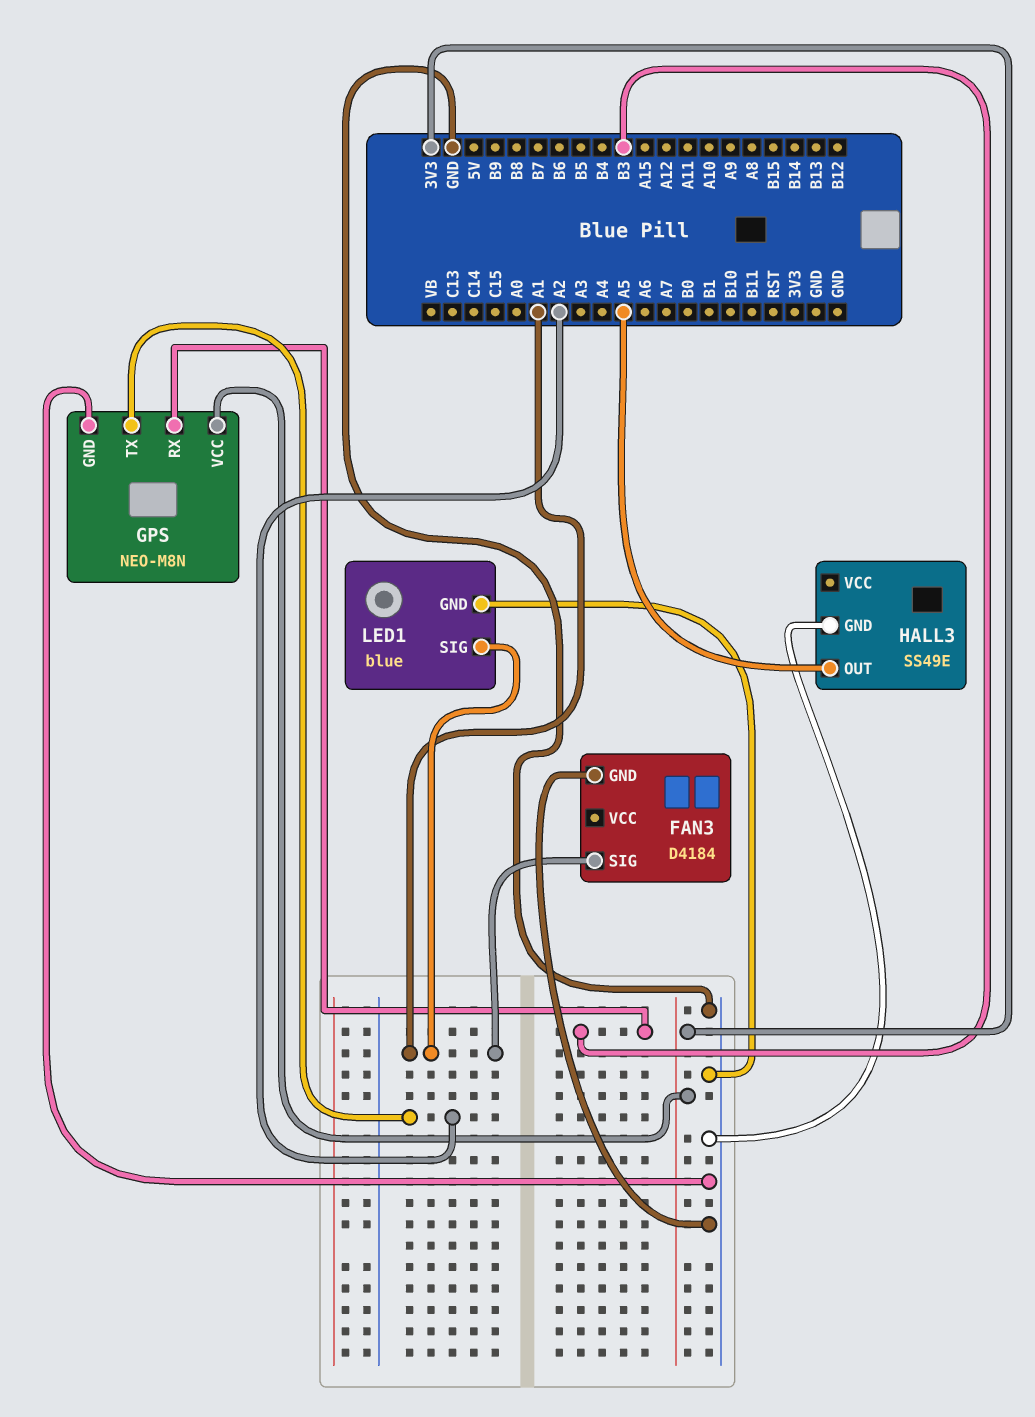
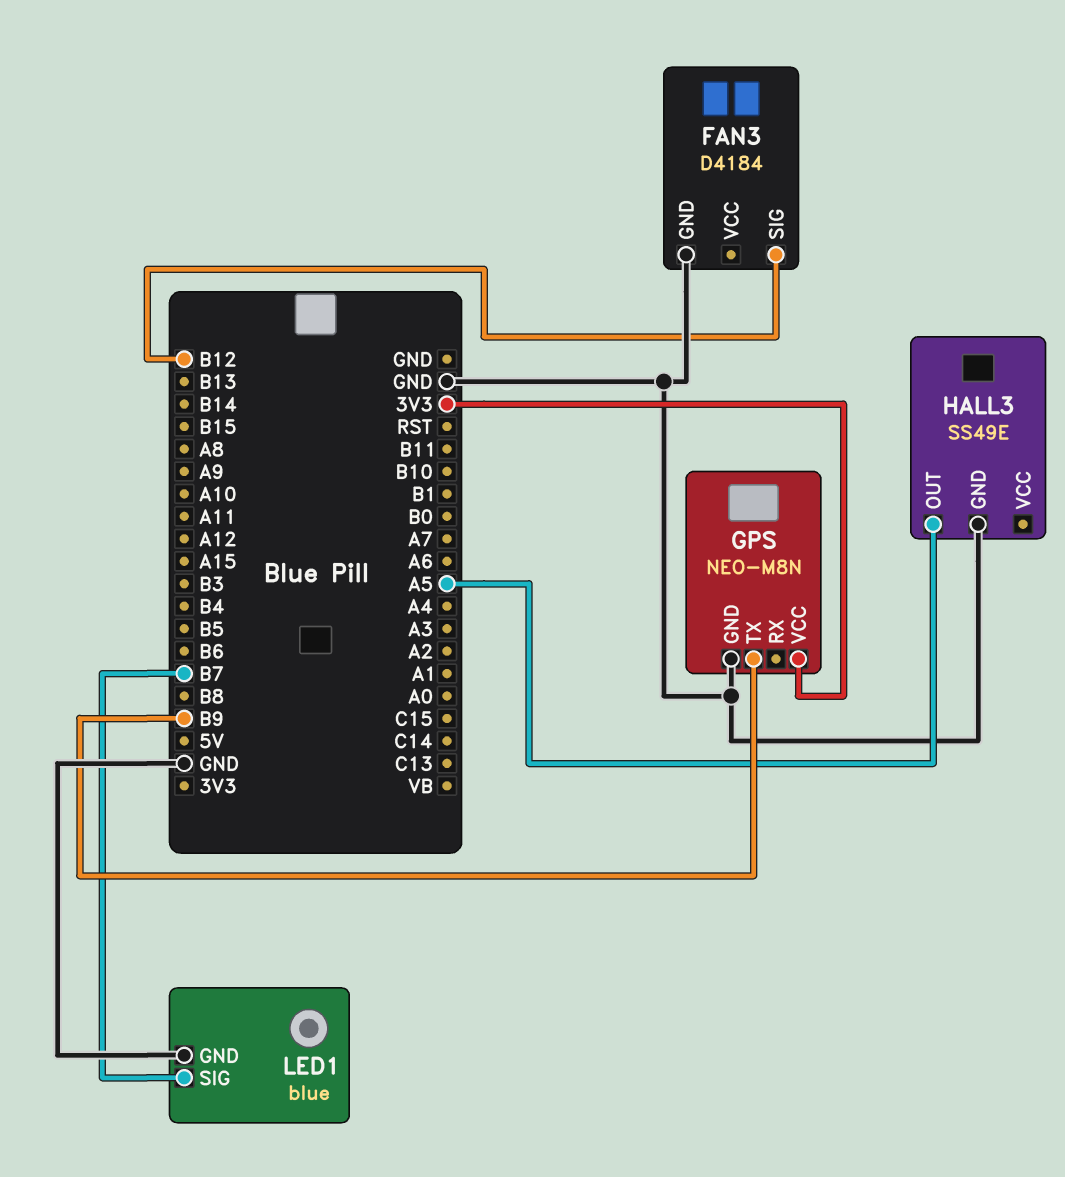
FAN3 pin SIG: A1 -> B12
GPS pin RX: B3 -> none
GPS pin TX: A2 -> B9
LED1 pin SIG: A1 -> B7

